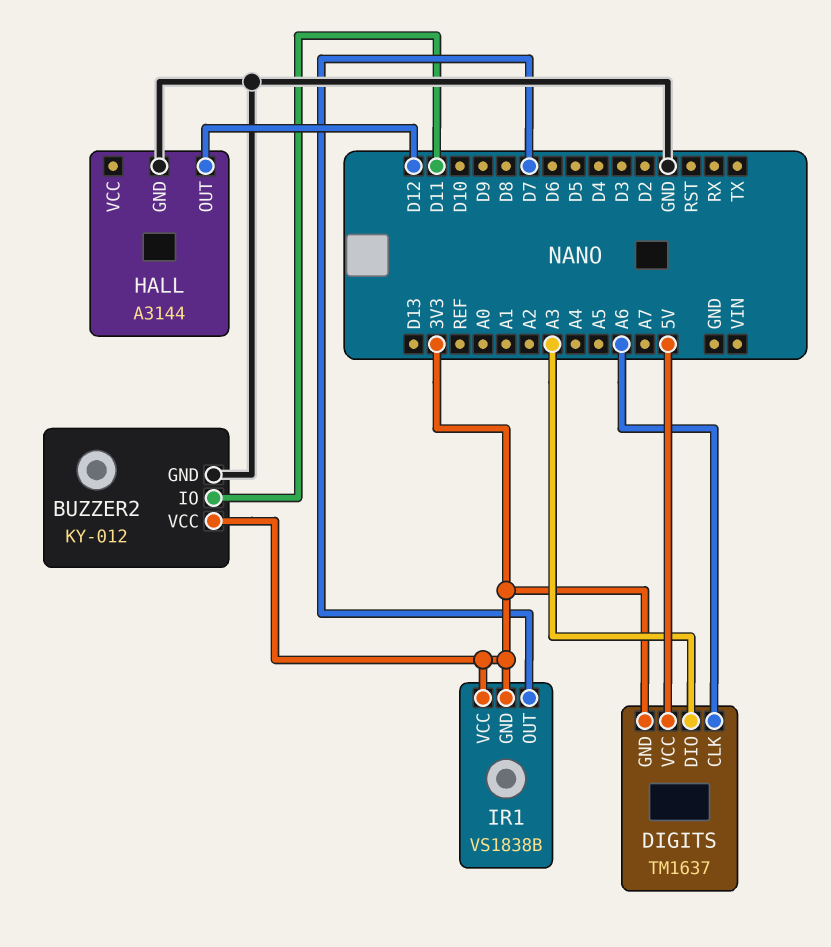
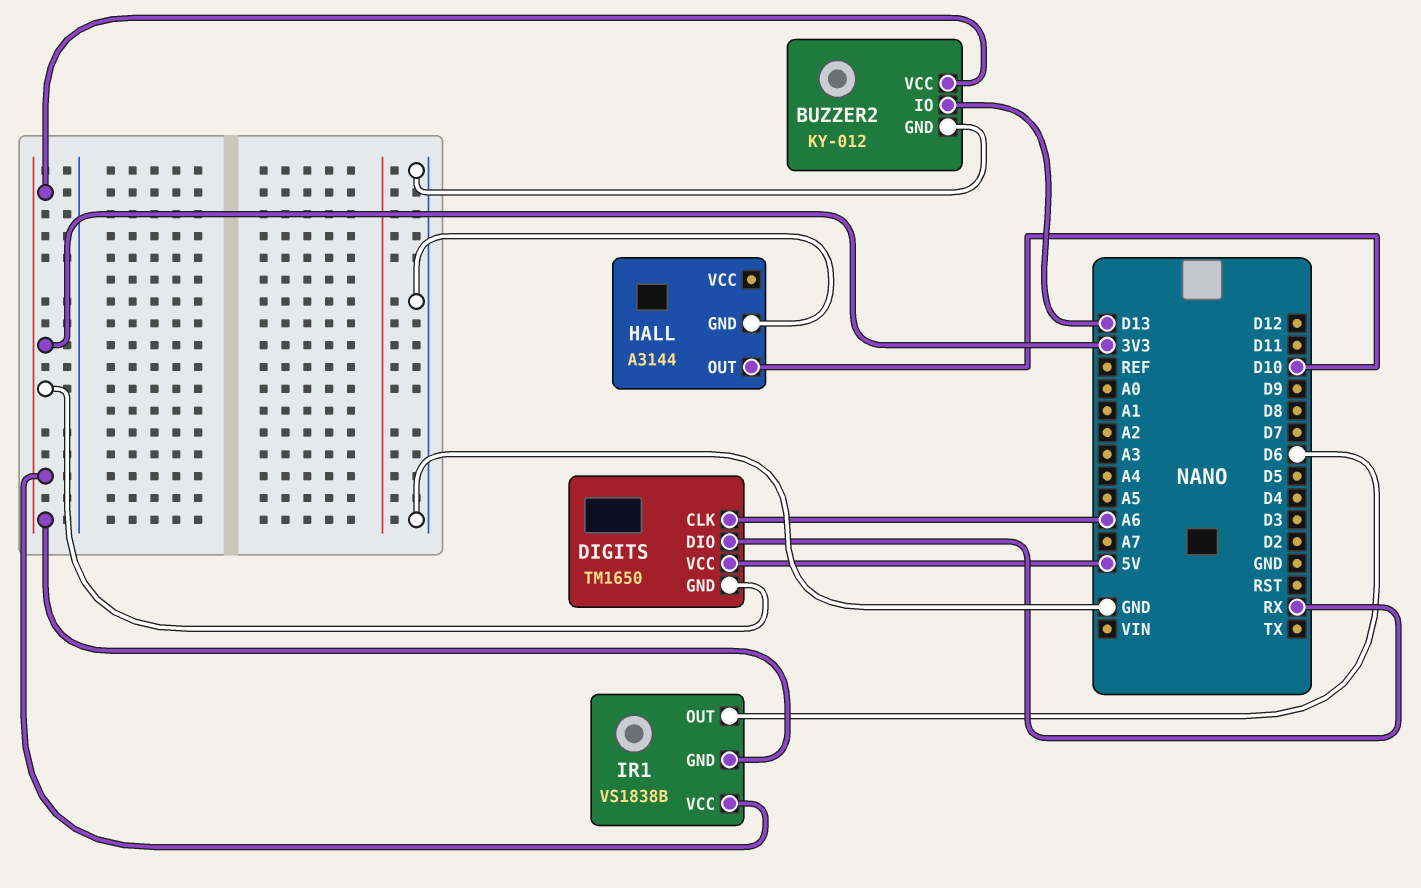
BUZZER2 pin IO: D11 -> D13
DIGITS: TM1637 -> TM1650
DIGITS pin DIO: A3 -> RX
HALL pin OUT: D12 -> D10
IR1 pin OUT: D7 -> D6

